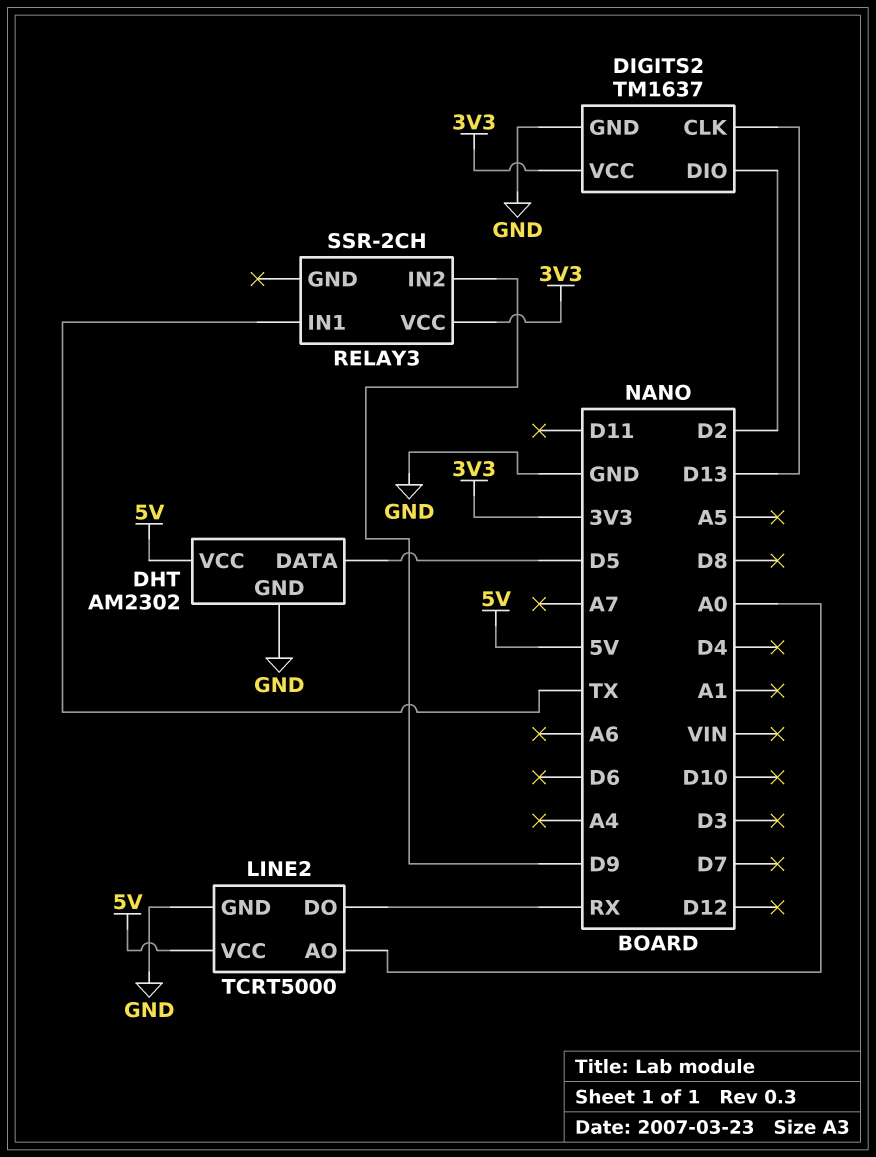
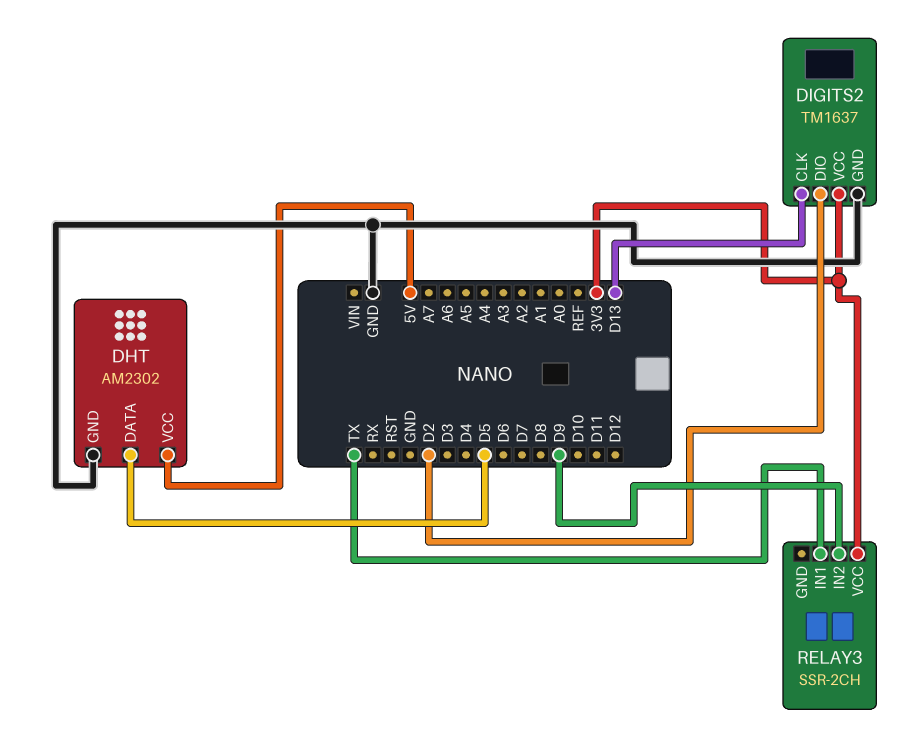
LINE2: TCRT5000 -> none
LINE2 pin AO: A0 -> none
LINE2 pin DO: RX -> none
LINE2 pin GND: GND -> none
LINE2 pin VCC: 5V -> none

